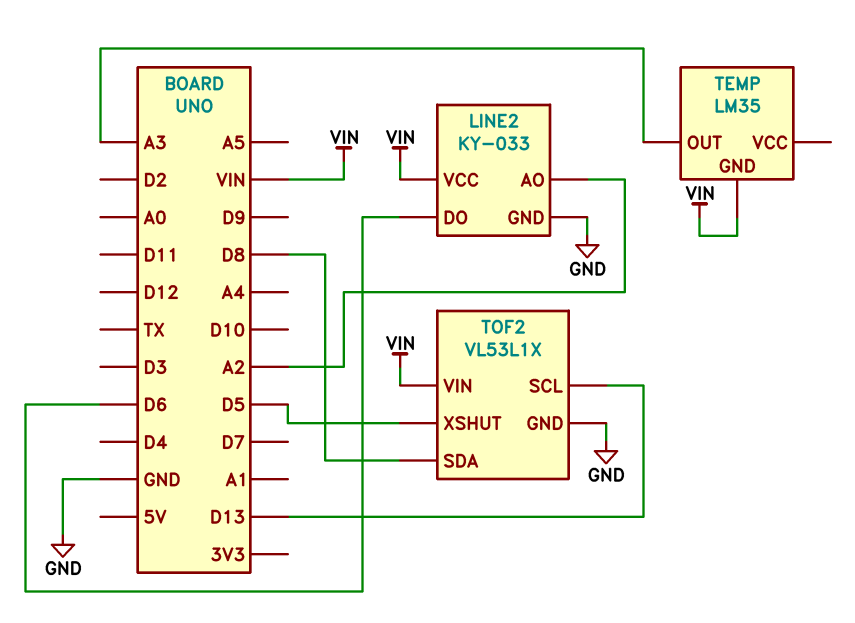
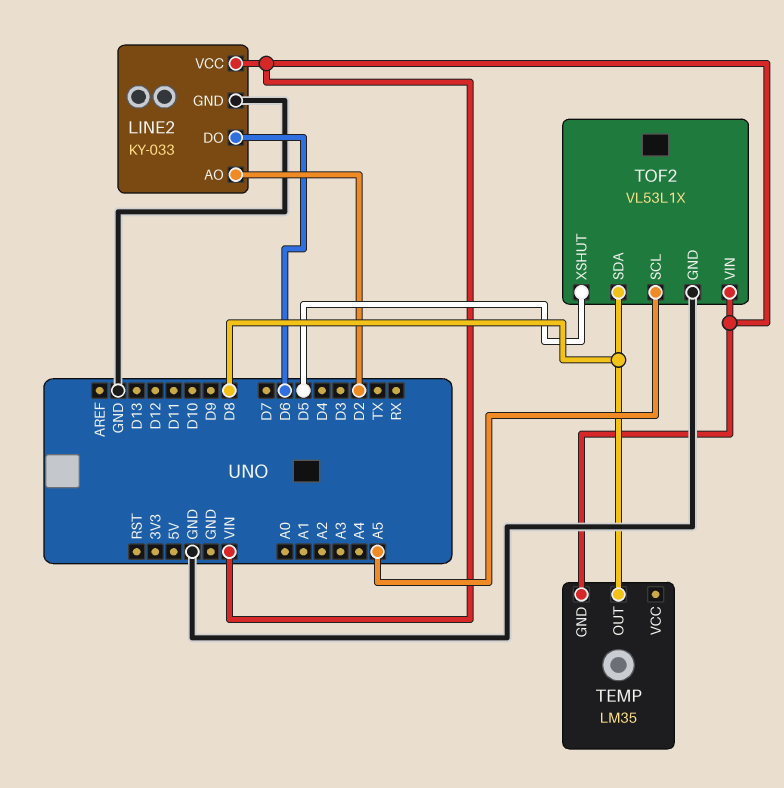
LINE2 pin AO: A2 -> D2
TEMP pin OUT: A3 -> D8
TOF2 pin SCL: D13 -> A5

